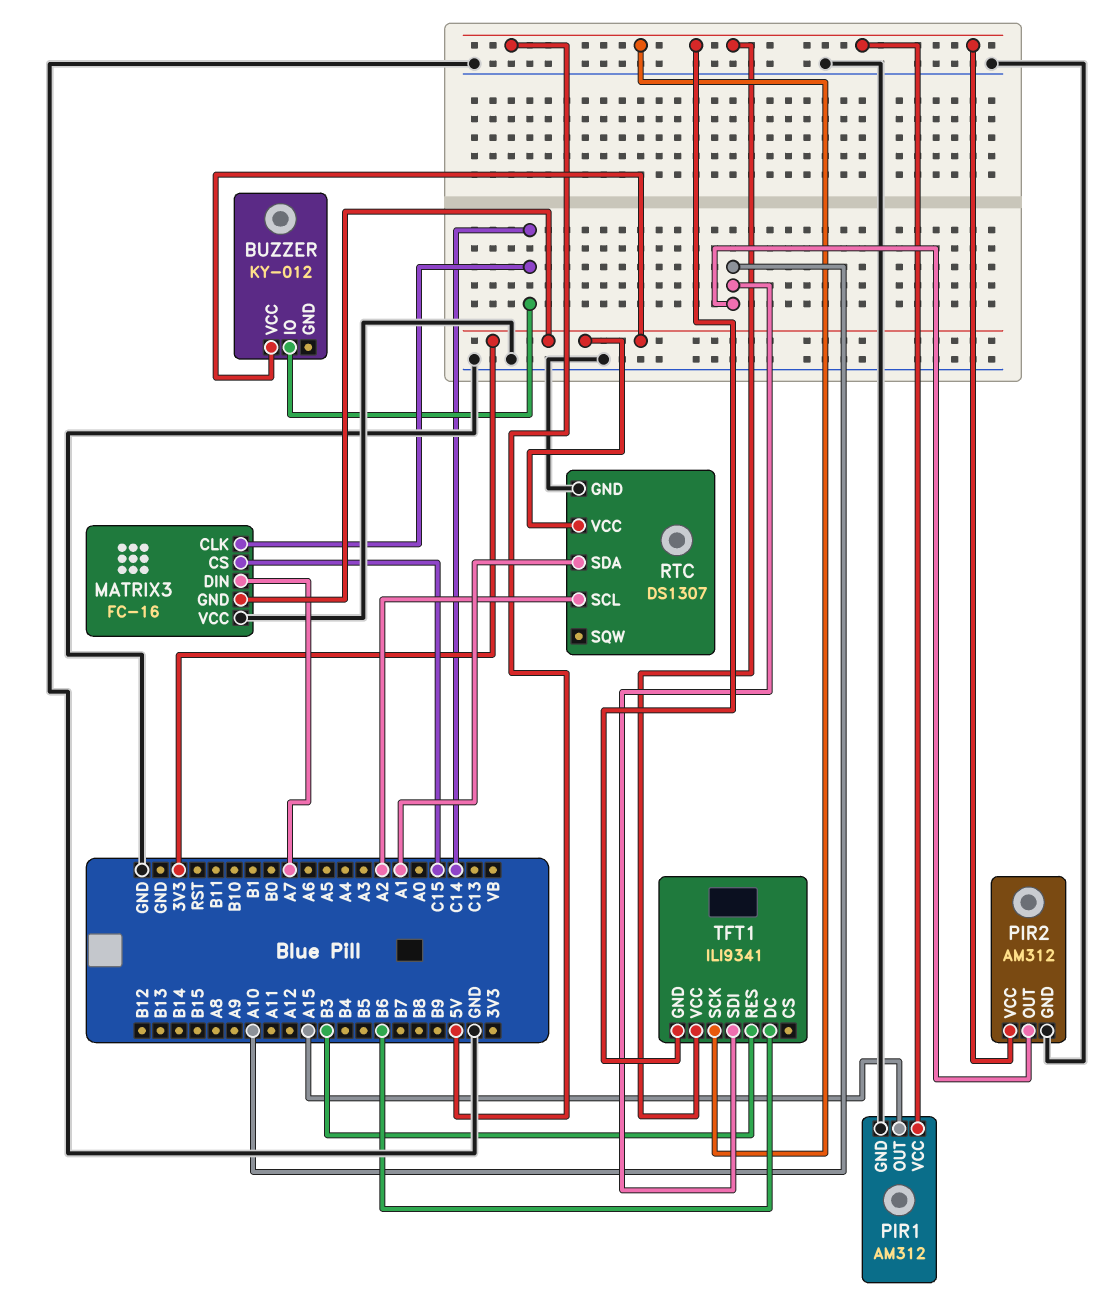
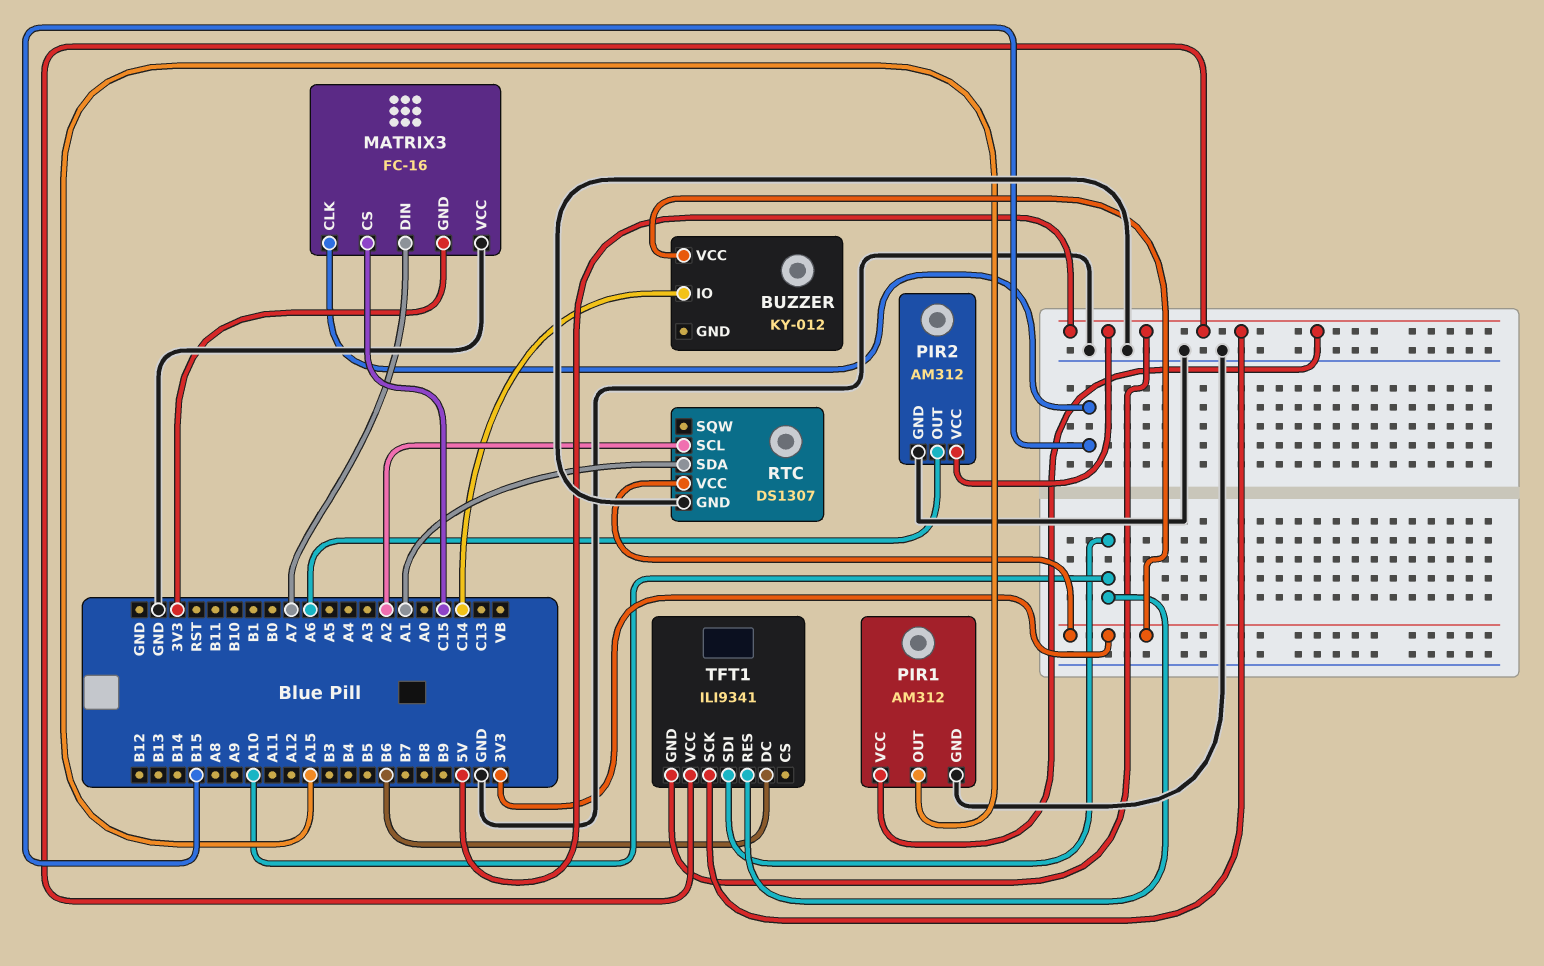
MATRIX3 pin CLK: C14 -> B15
PIR2 pin OUT: A10 -> A6
TFT1 pin RES: B3 -> A10

